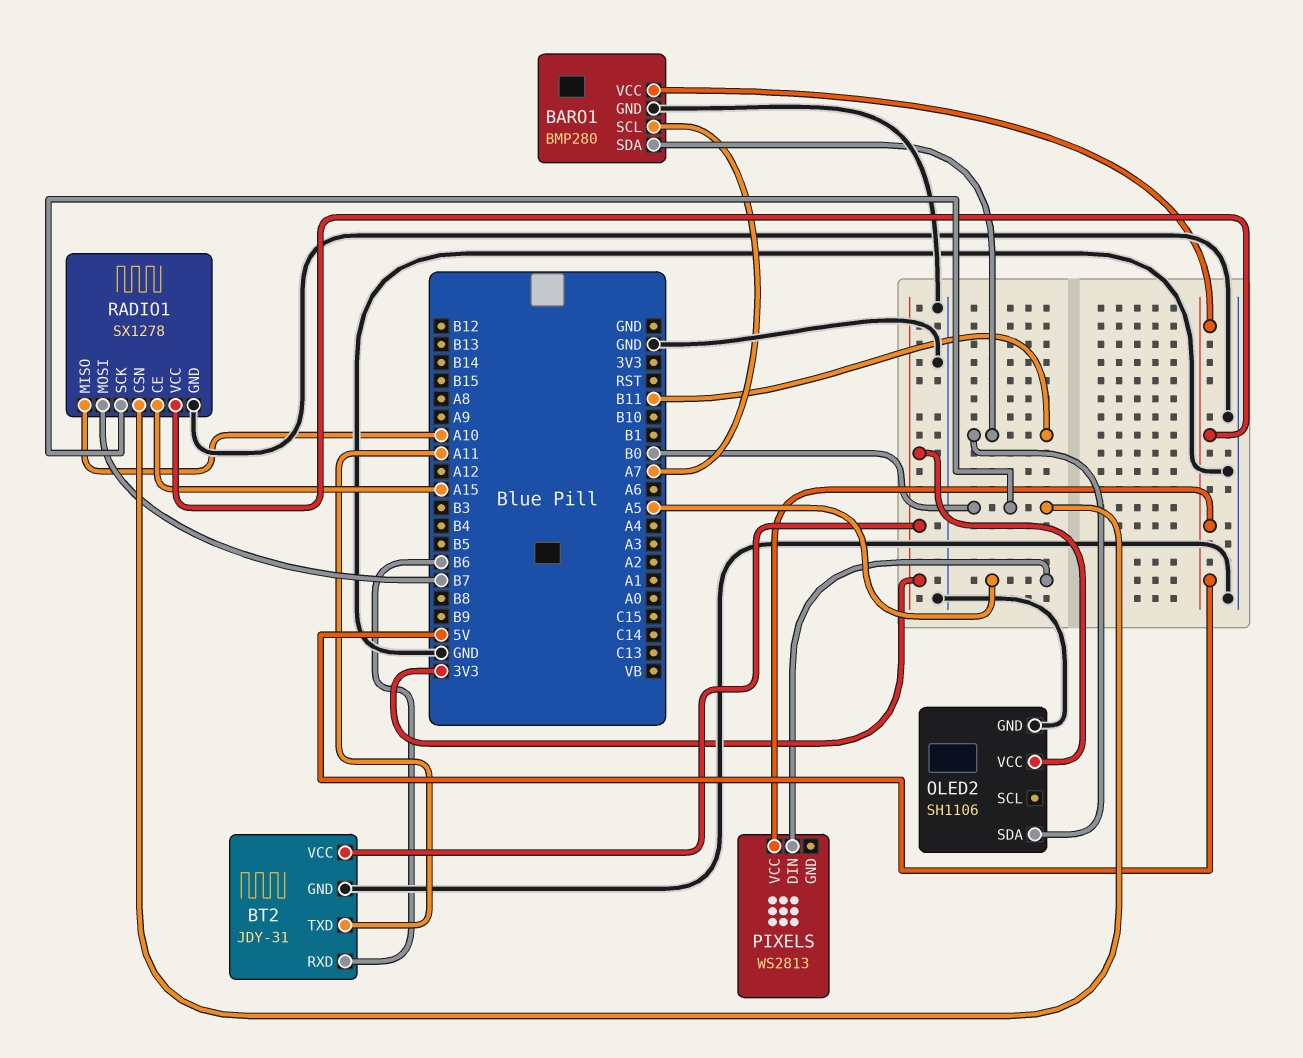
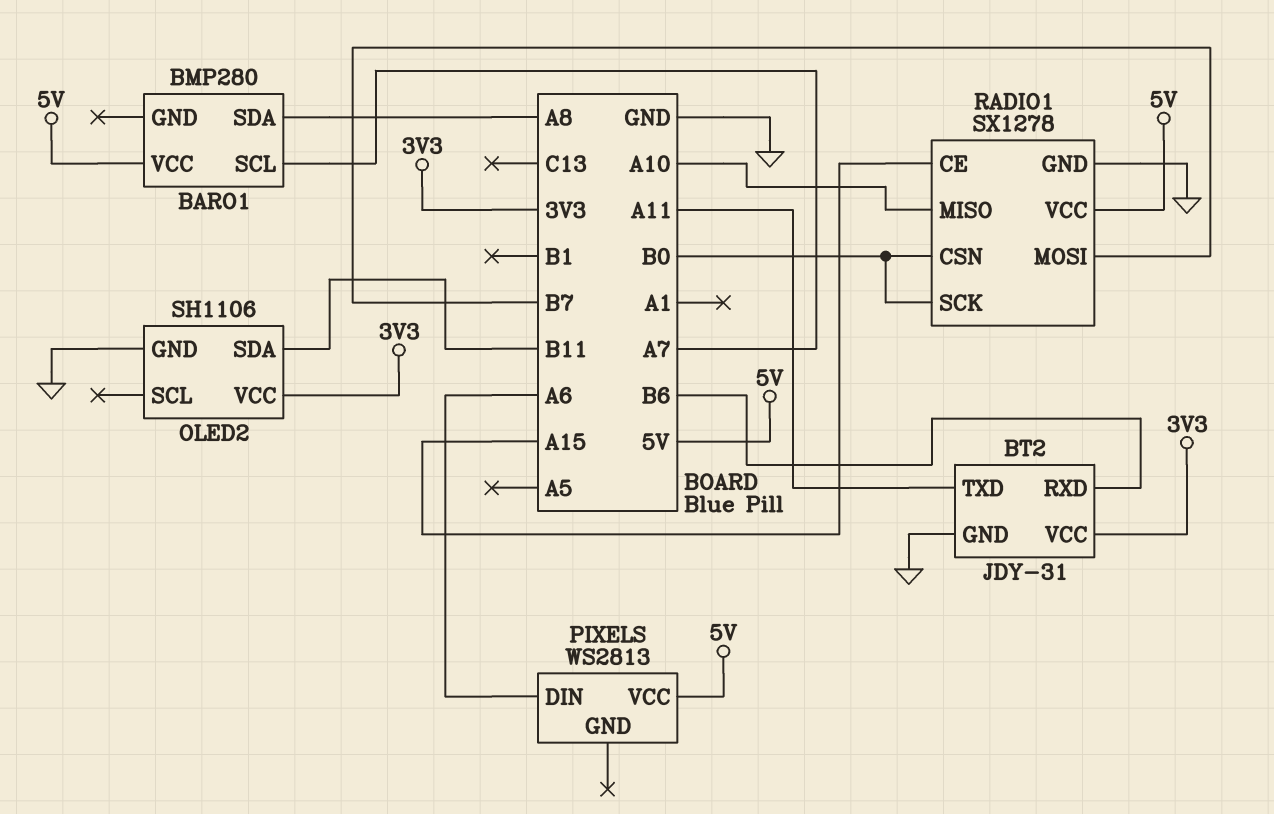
BARO1 pin GND: GND -> none
BARO1 pin SDA: B11 -> A8
PIXELS pin DIN: A5 -> A6

